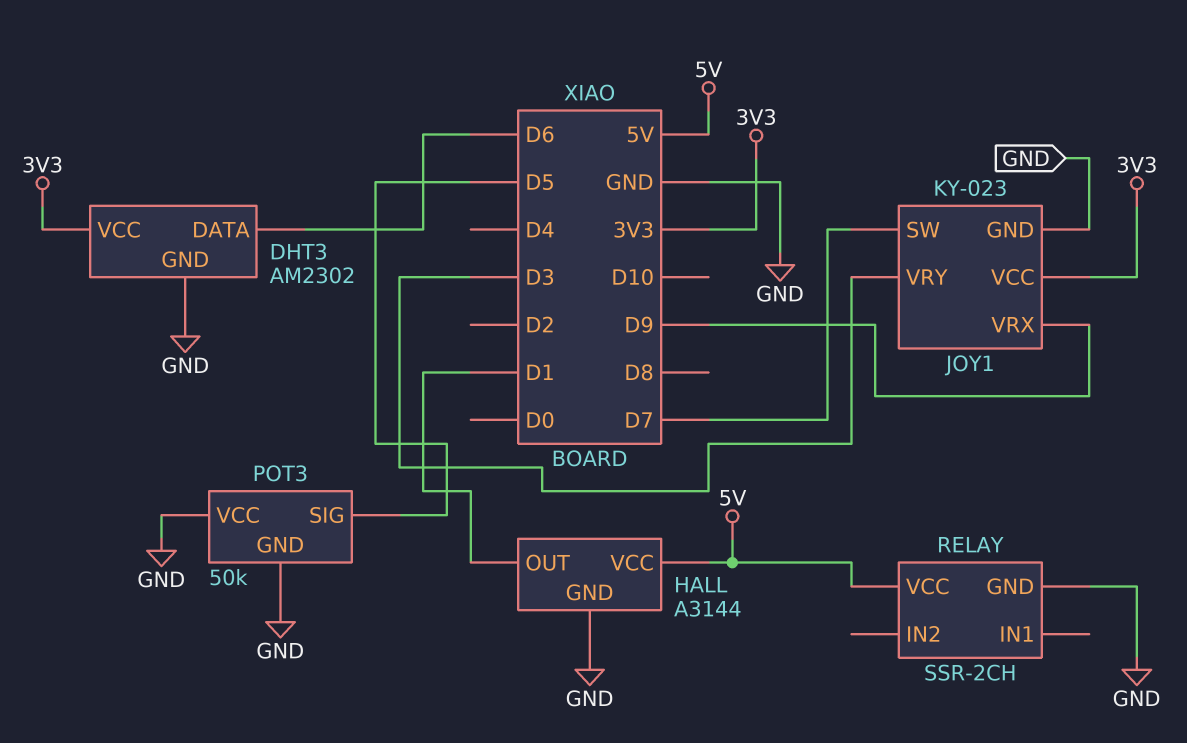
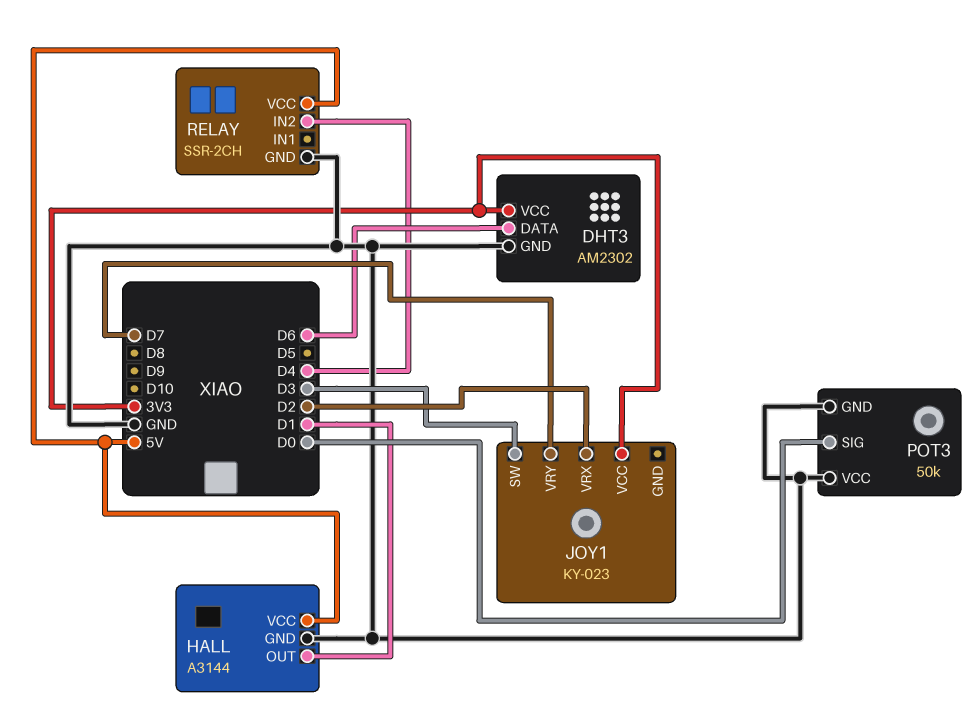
JOY1 pin GND: GND -> none
JOY1 pin SW: D7 -> D3
JOY1 pin VRX: D9 -> D2
JOY1 pin VRY: D3 -> D7
POT3 pin SIG: D5 -> D0
RELAY pin IN2: none -> D4

